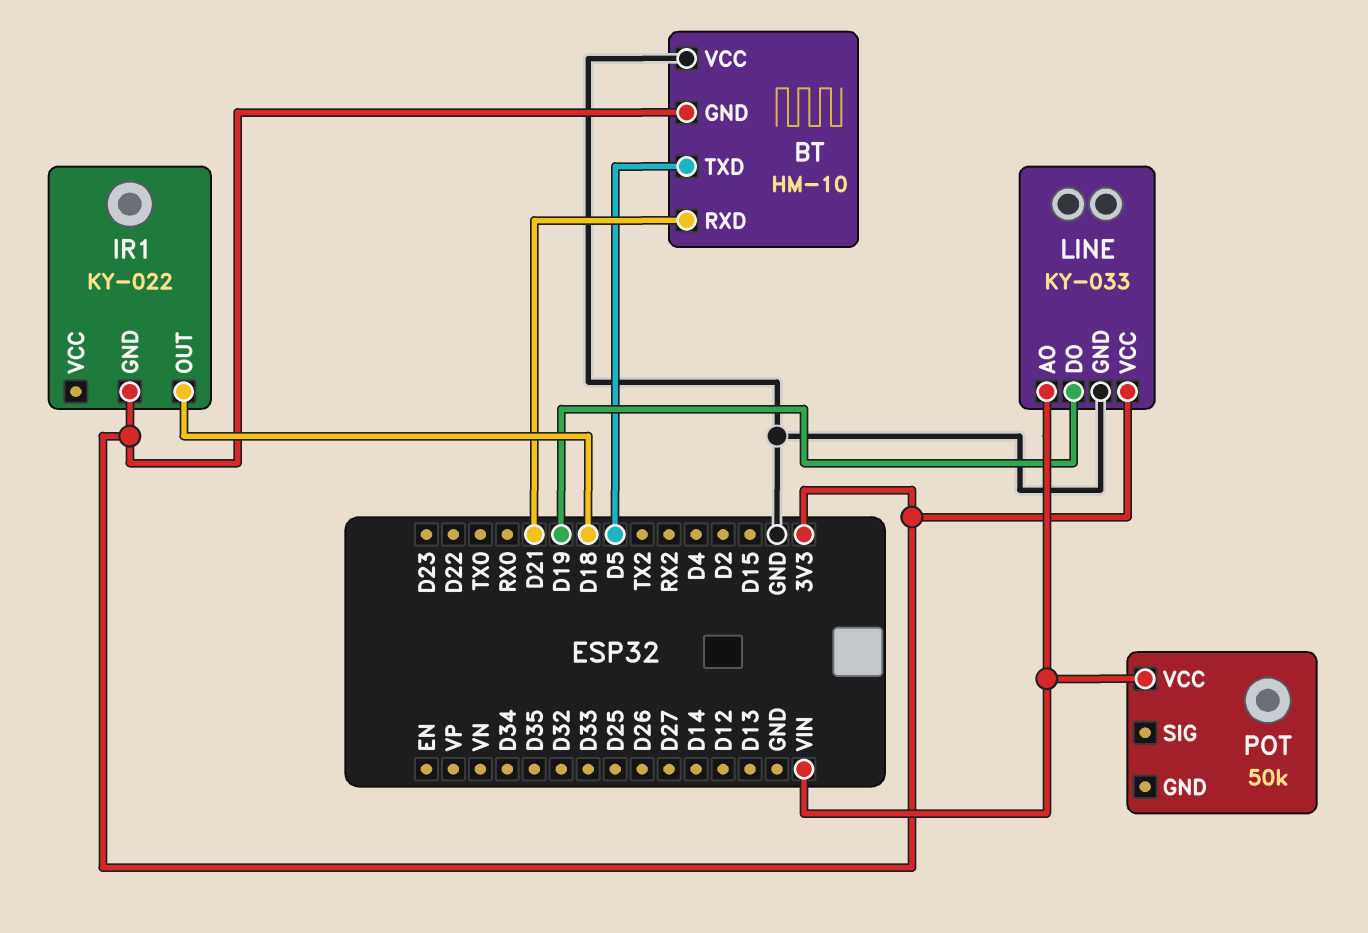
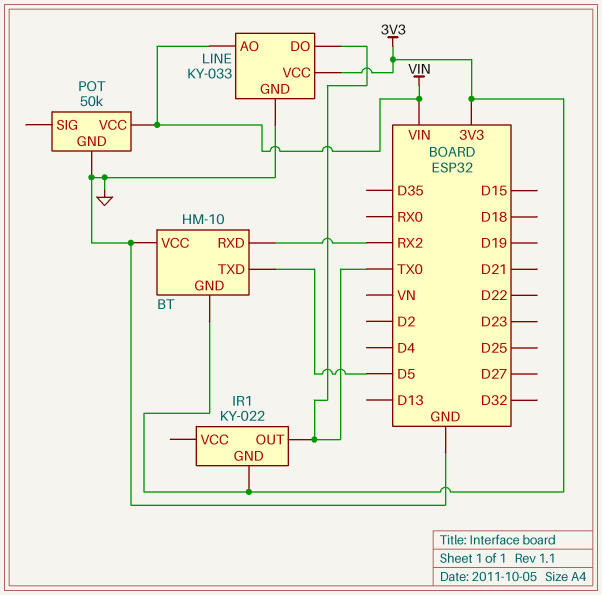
BT pin RXD: D21 -> RX2
IR1 pin OUT: D18 -> TX0
LINE pin DO: D19 -> TX0
POT pin GND: none -> GND

